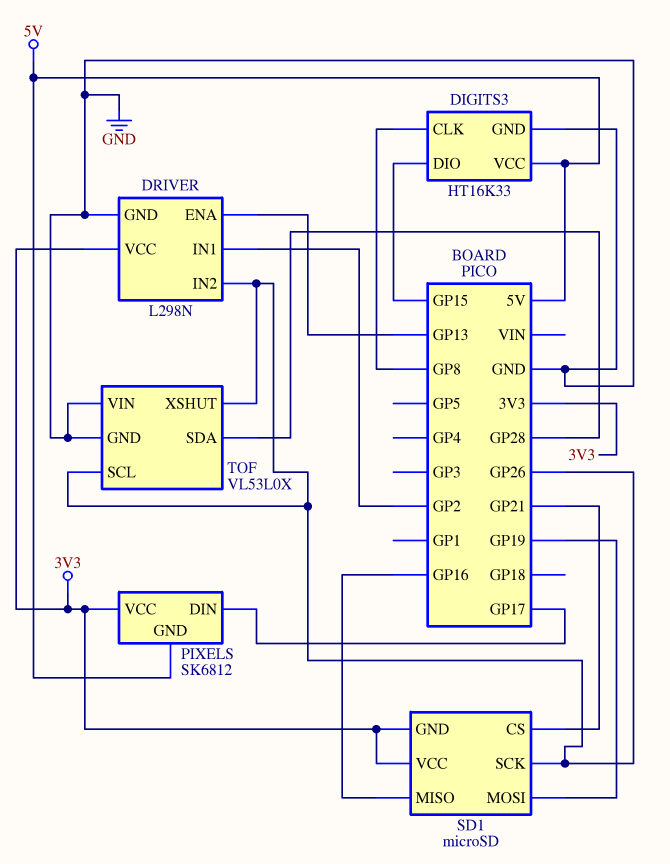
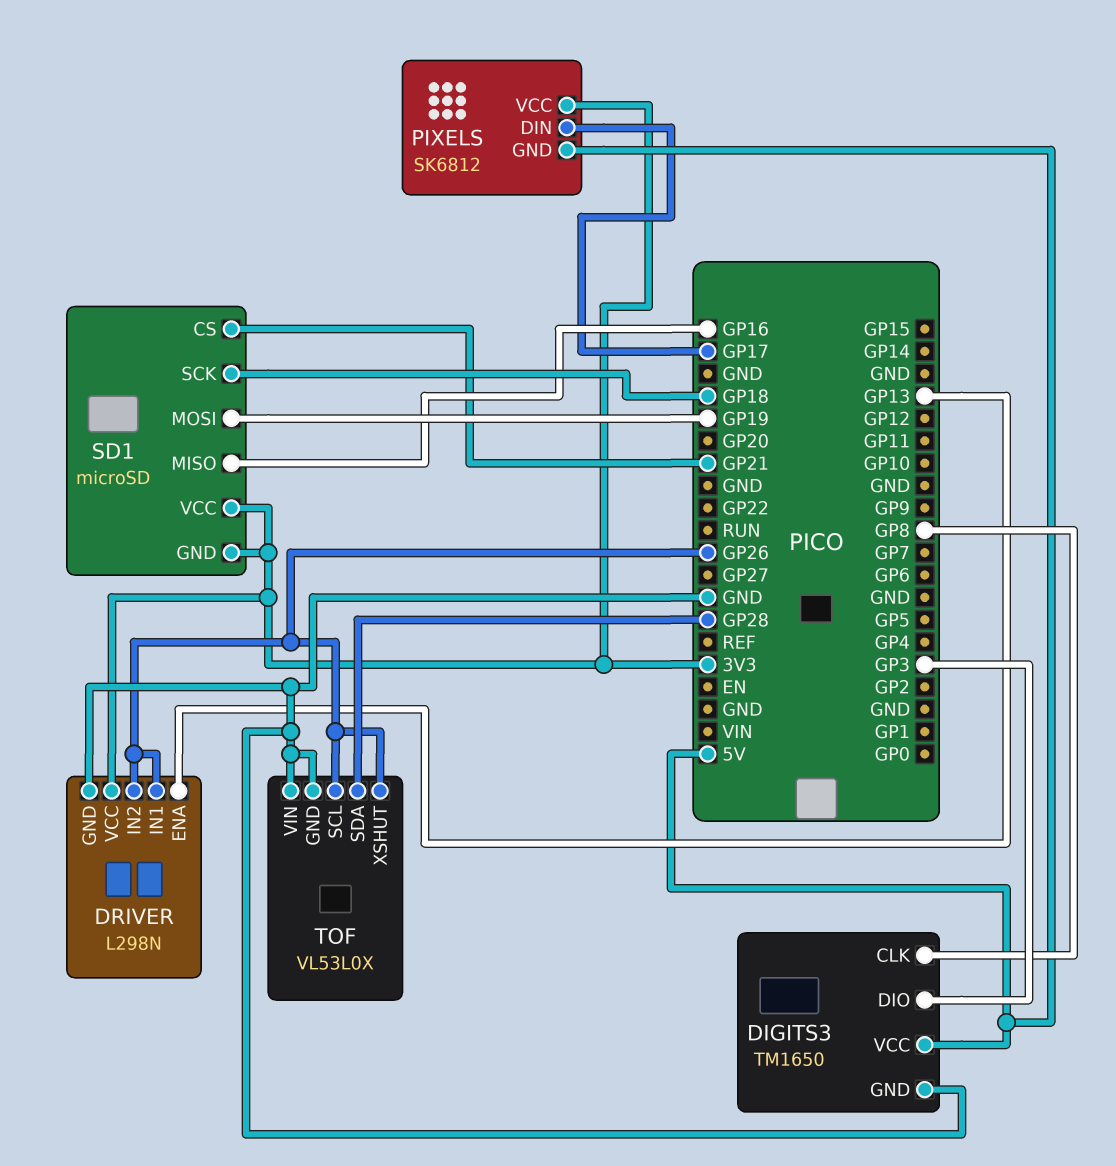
DIGITS3: HT16K33 -> TM1650
DIGITS3 pin DIO: GP15 -> GP3
DRIVER pin IN1: GP2 -> GP26
SD1 pin SCK: GP26 -> GP18

